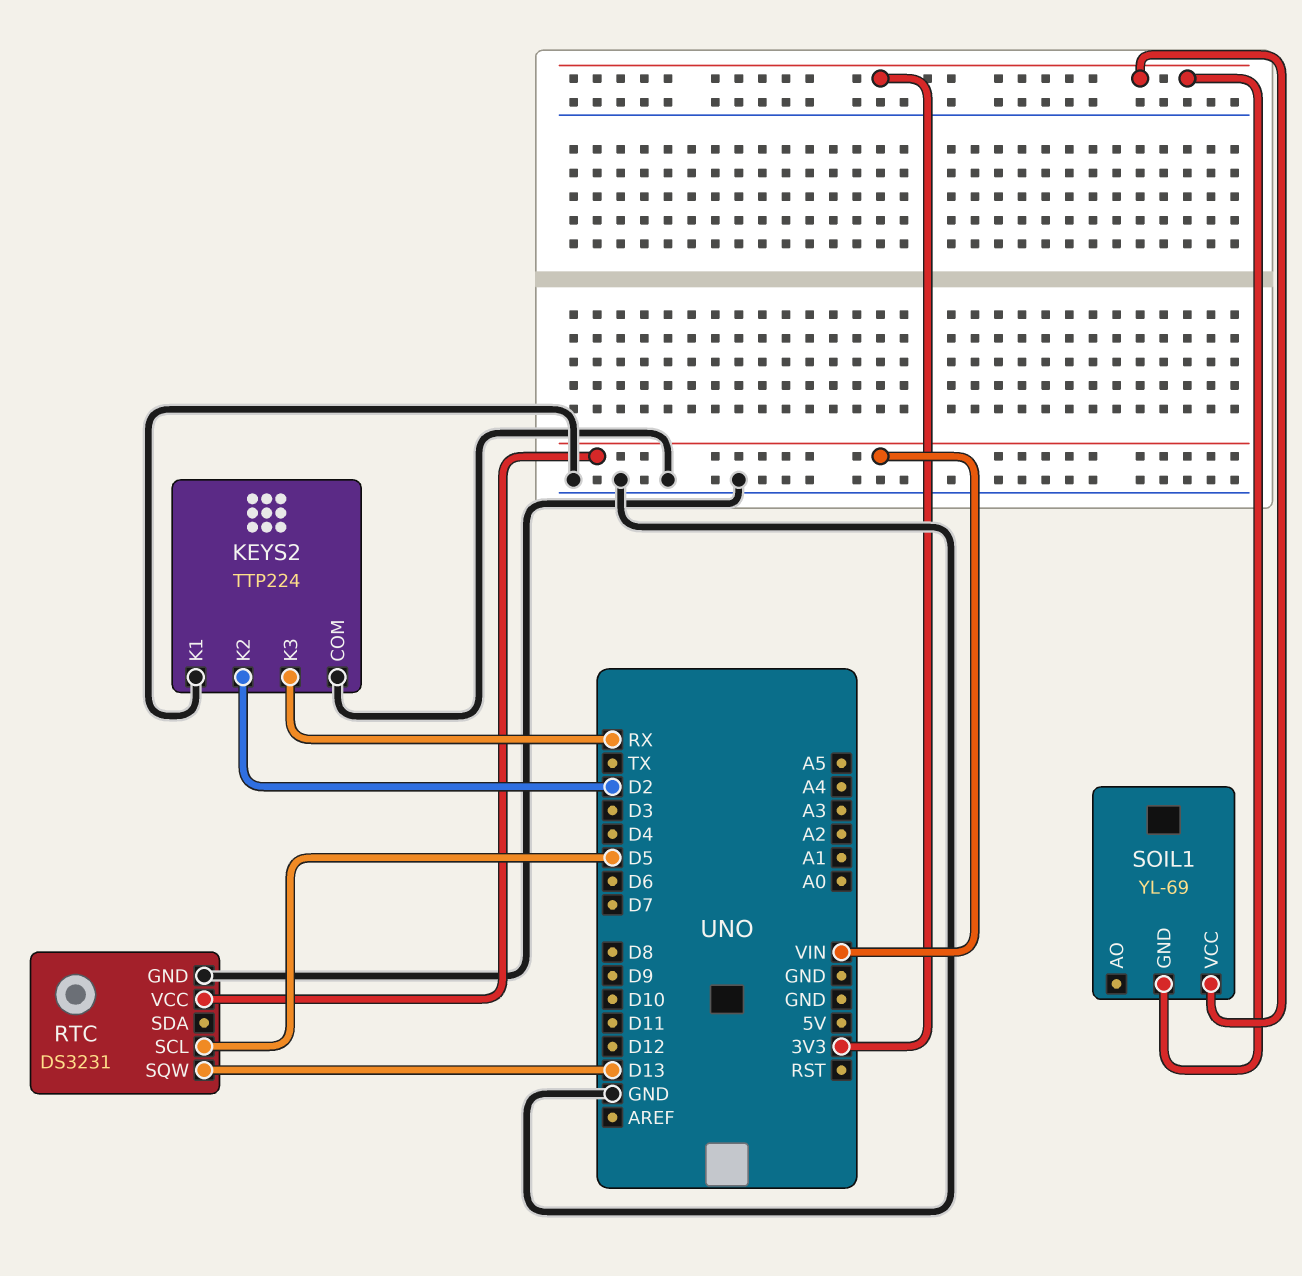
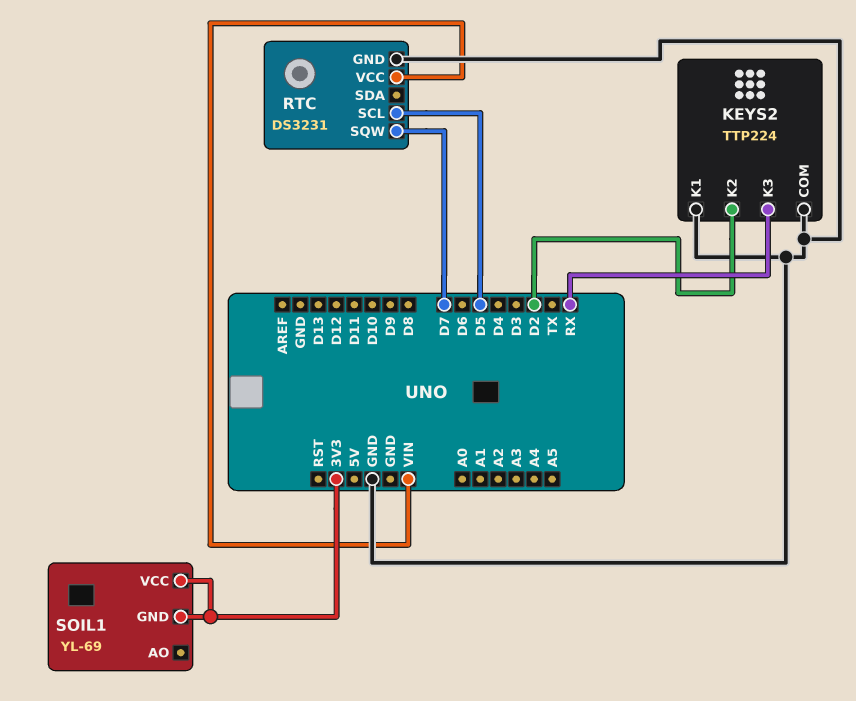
RTC pin SQW: D13 -> D7

